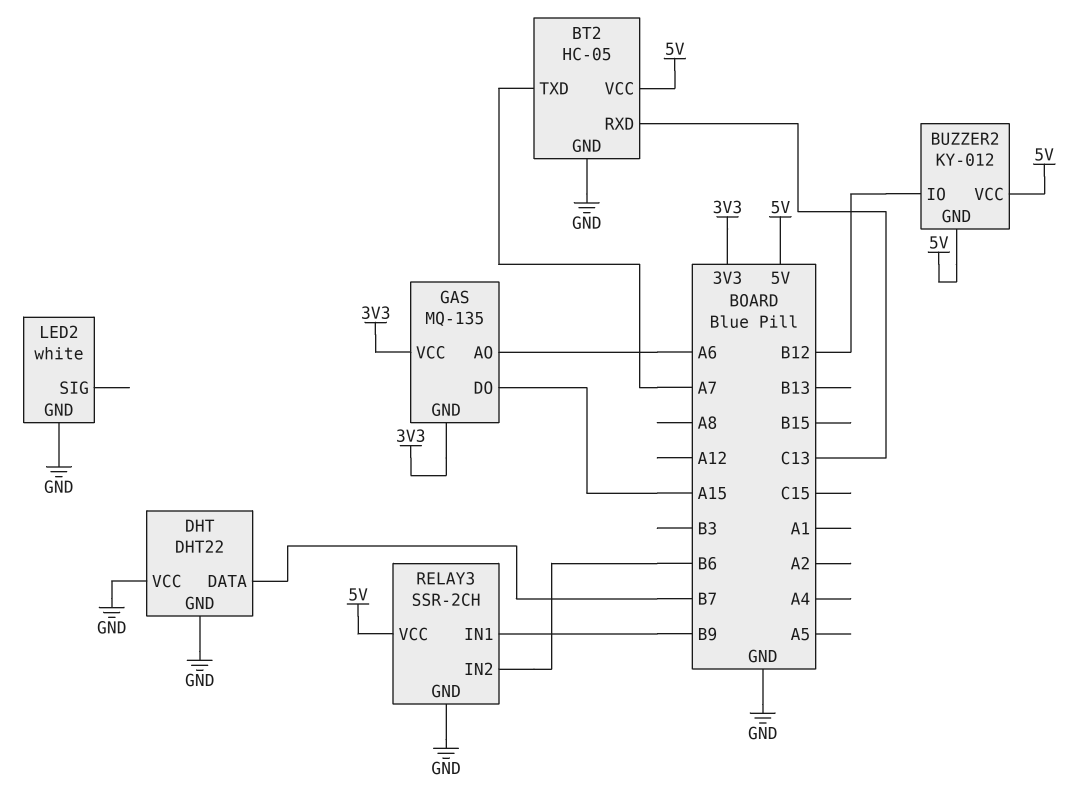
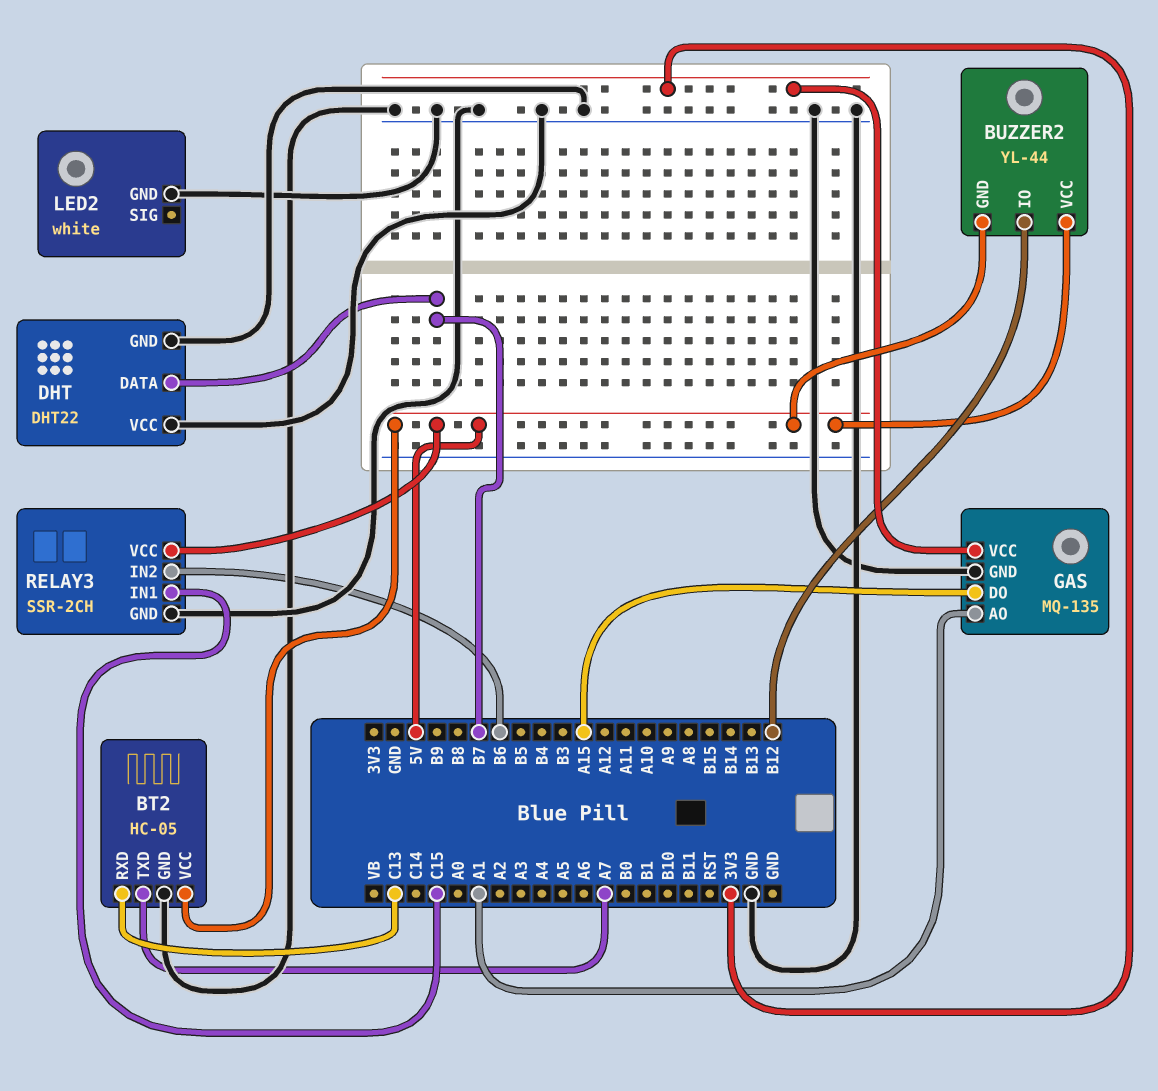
BUZZER2: KY-012 -> YL-44
GAS pin AO: A6 -> A1
GAS pin GND: 3V3 -> GND
RELAY3 pin IN1: B9 -> C15

